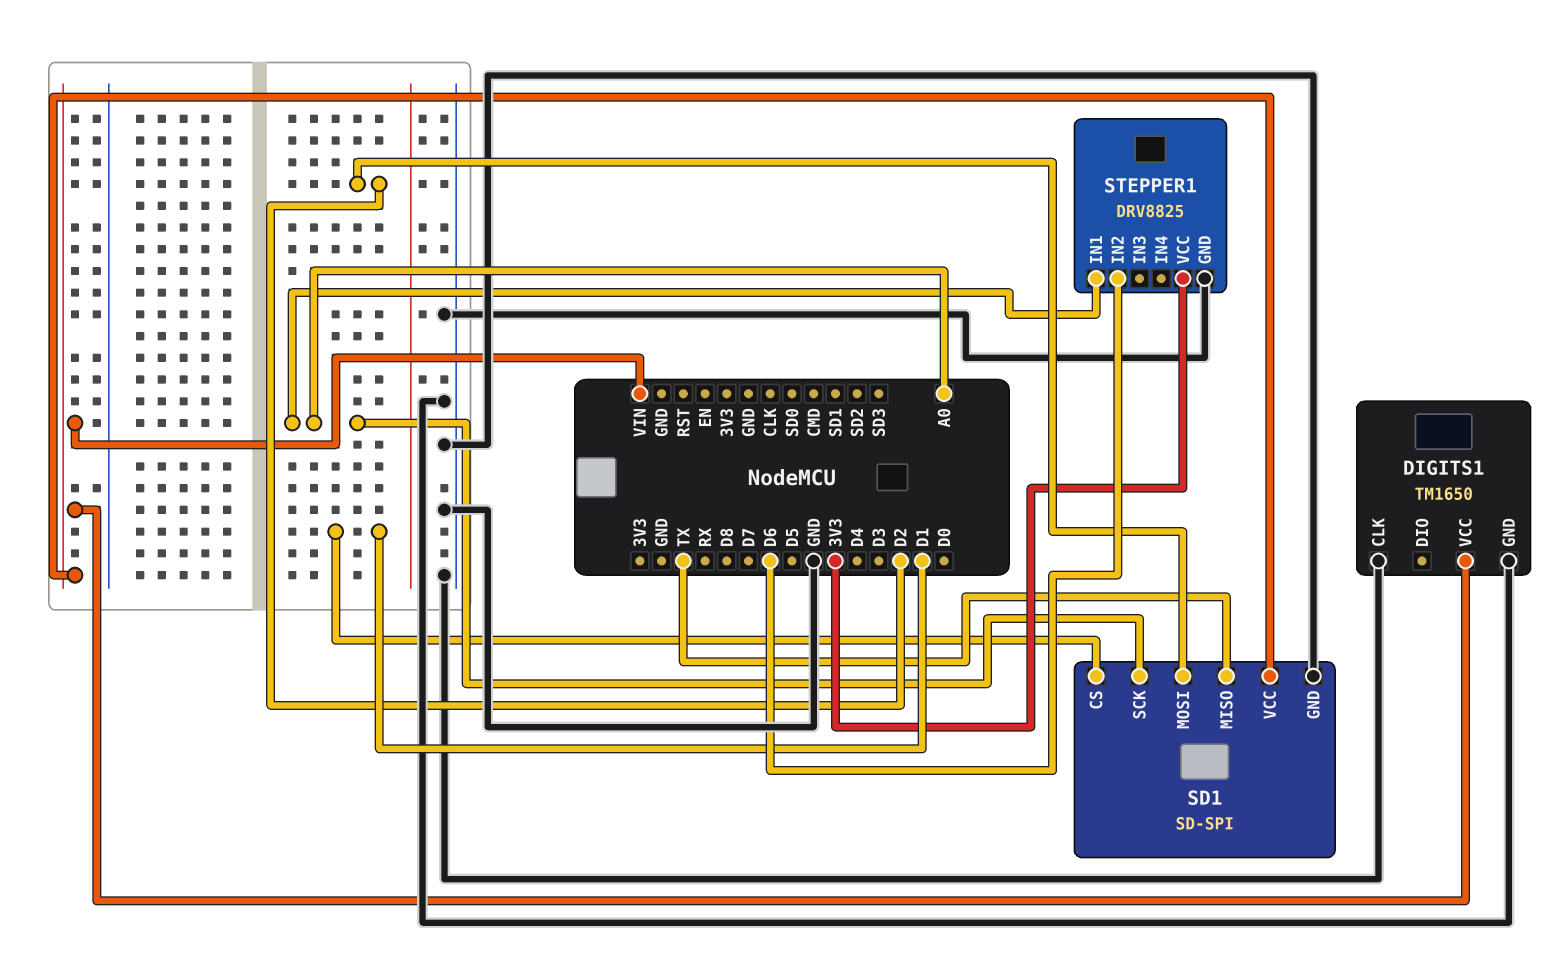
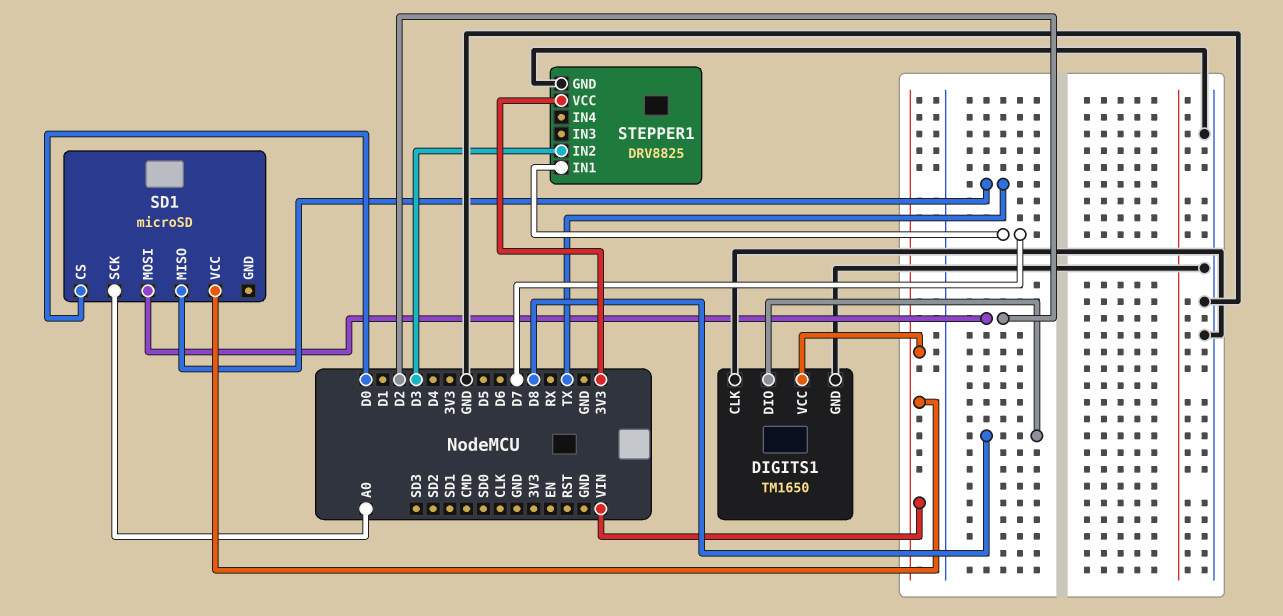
DIGITS1 pin DIO: none -> D8
SD1: SD-SPI -> microSD
SD1 pin CS: D1 -> D0
SD1 pin GND: GND -> none
STEPPER1 pin IN1: A0 -> D7
STEPPER1 pin IN2: D6 -> D3

